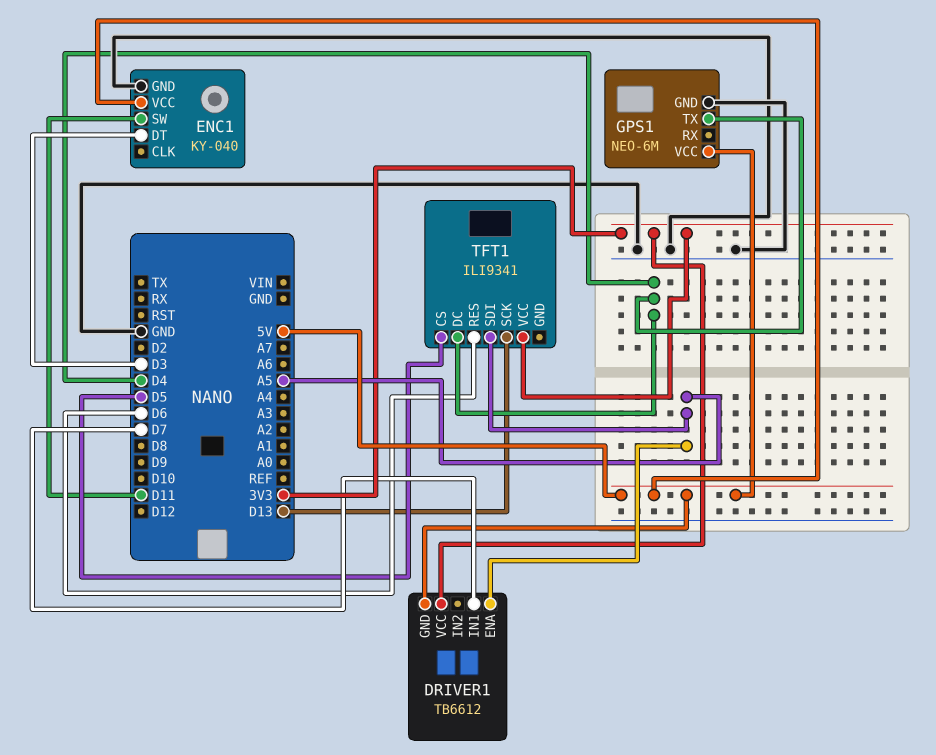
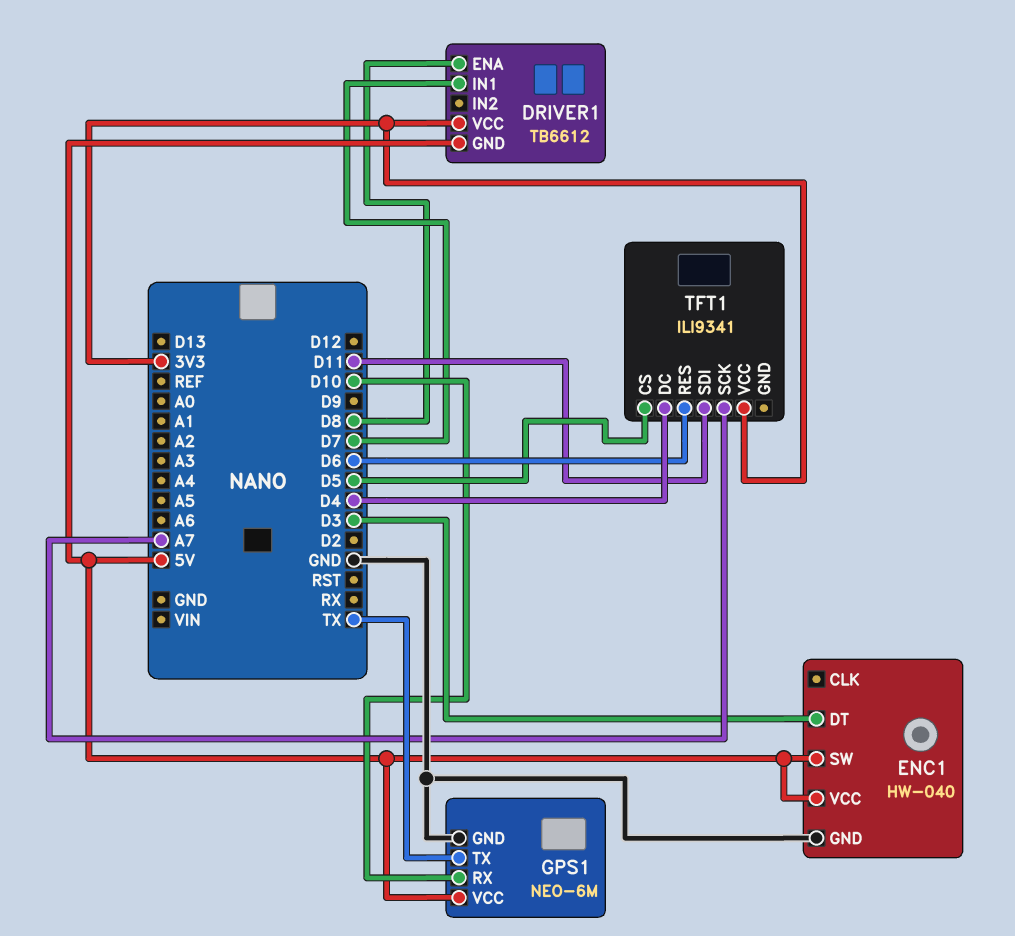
DRIVER1 pin ENA: A5 -> D8
ENC1: KY-040 -> HW-040
ENC1 pin SW: D11 -> 5V
GPS1 pin RX: none -> D10
GPS1 pin TX: D4 -> TX
TFT1 pin SCK: D13 -> A7
TFT1 pin SDI: A5 -> D11

